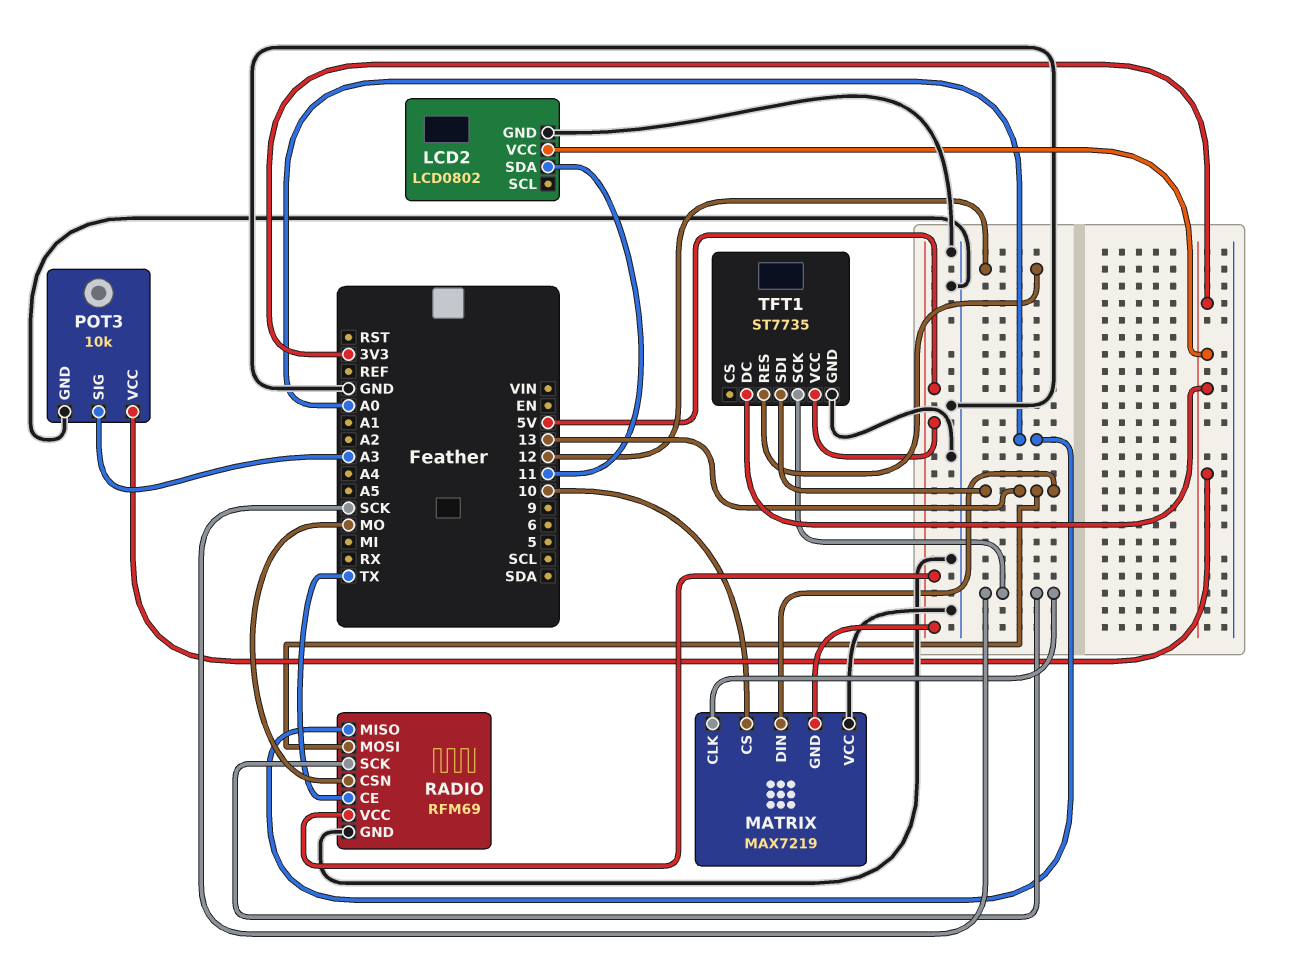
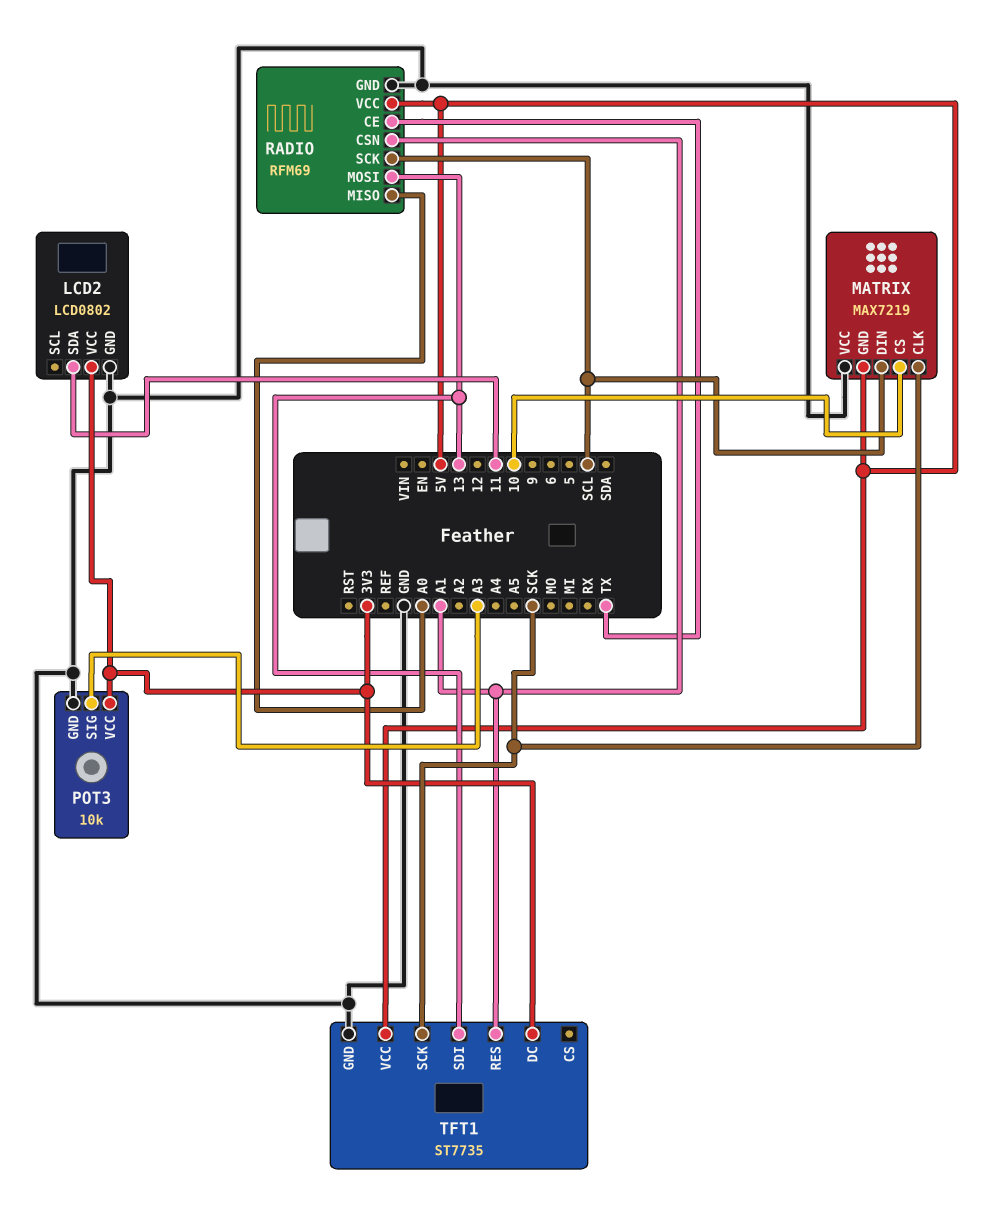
MATRIX pin DIN: 13 -> SCL
RADIO pin CSN: MO -> A1
RADIO pin SCK: SCK -> SCL
TFT1 pin RES: 12 -> A1

